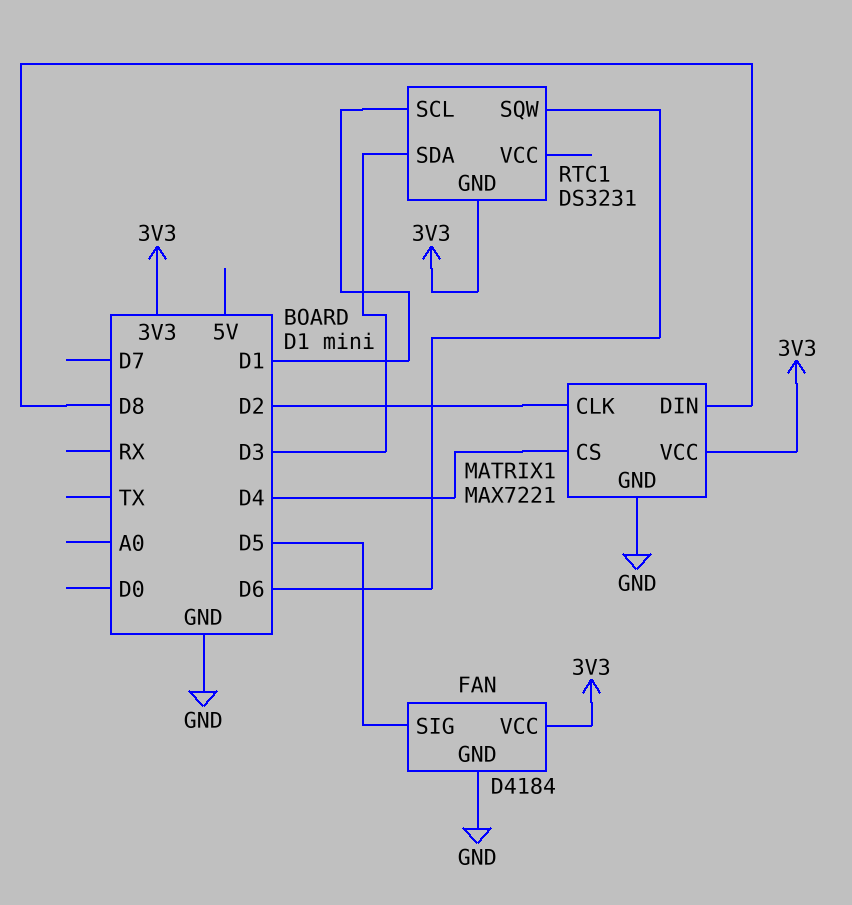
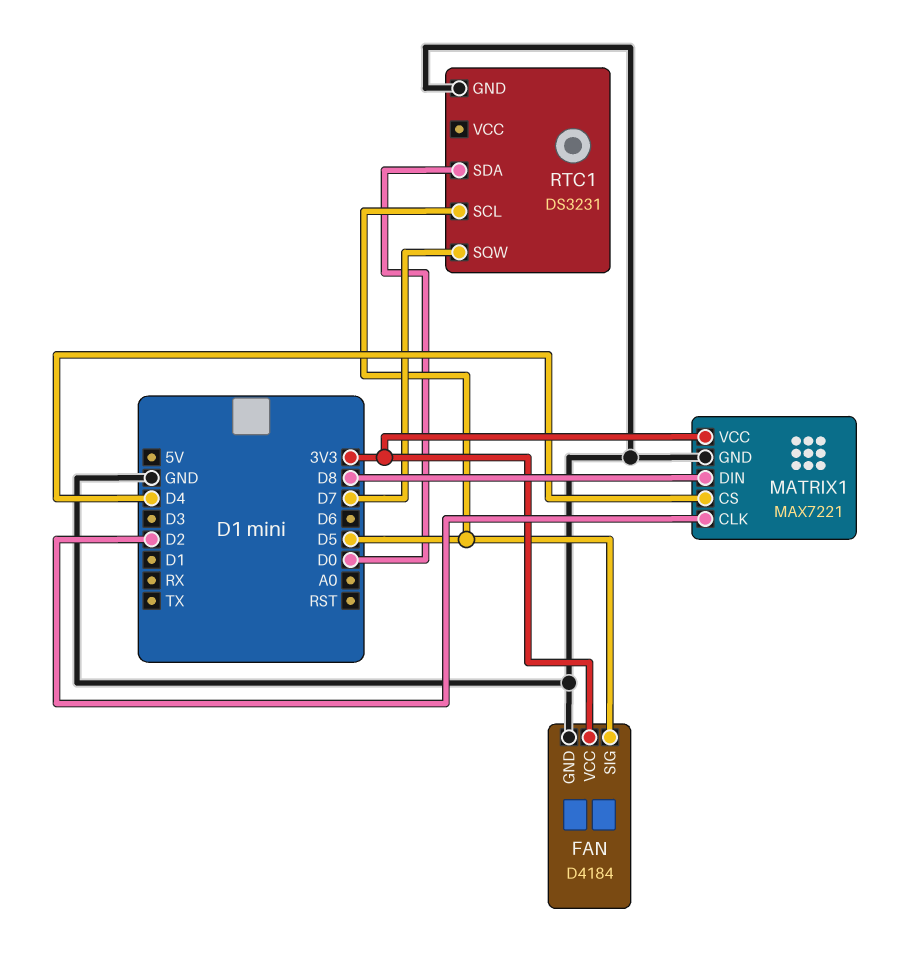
RTC1 pin GND: 3V3 -> GND
RTC1 pin SCL: D1 -> D5
RTC1 pin SDA: D3 -> D0
RTC1 pin SQW: D6 -> D7

